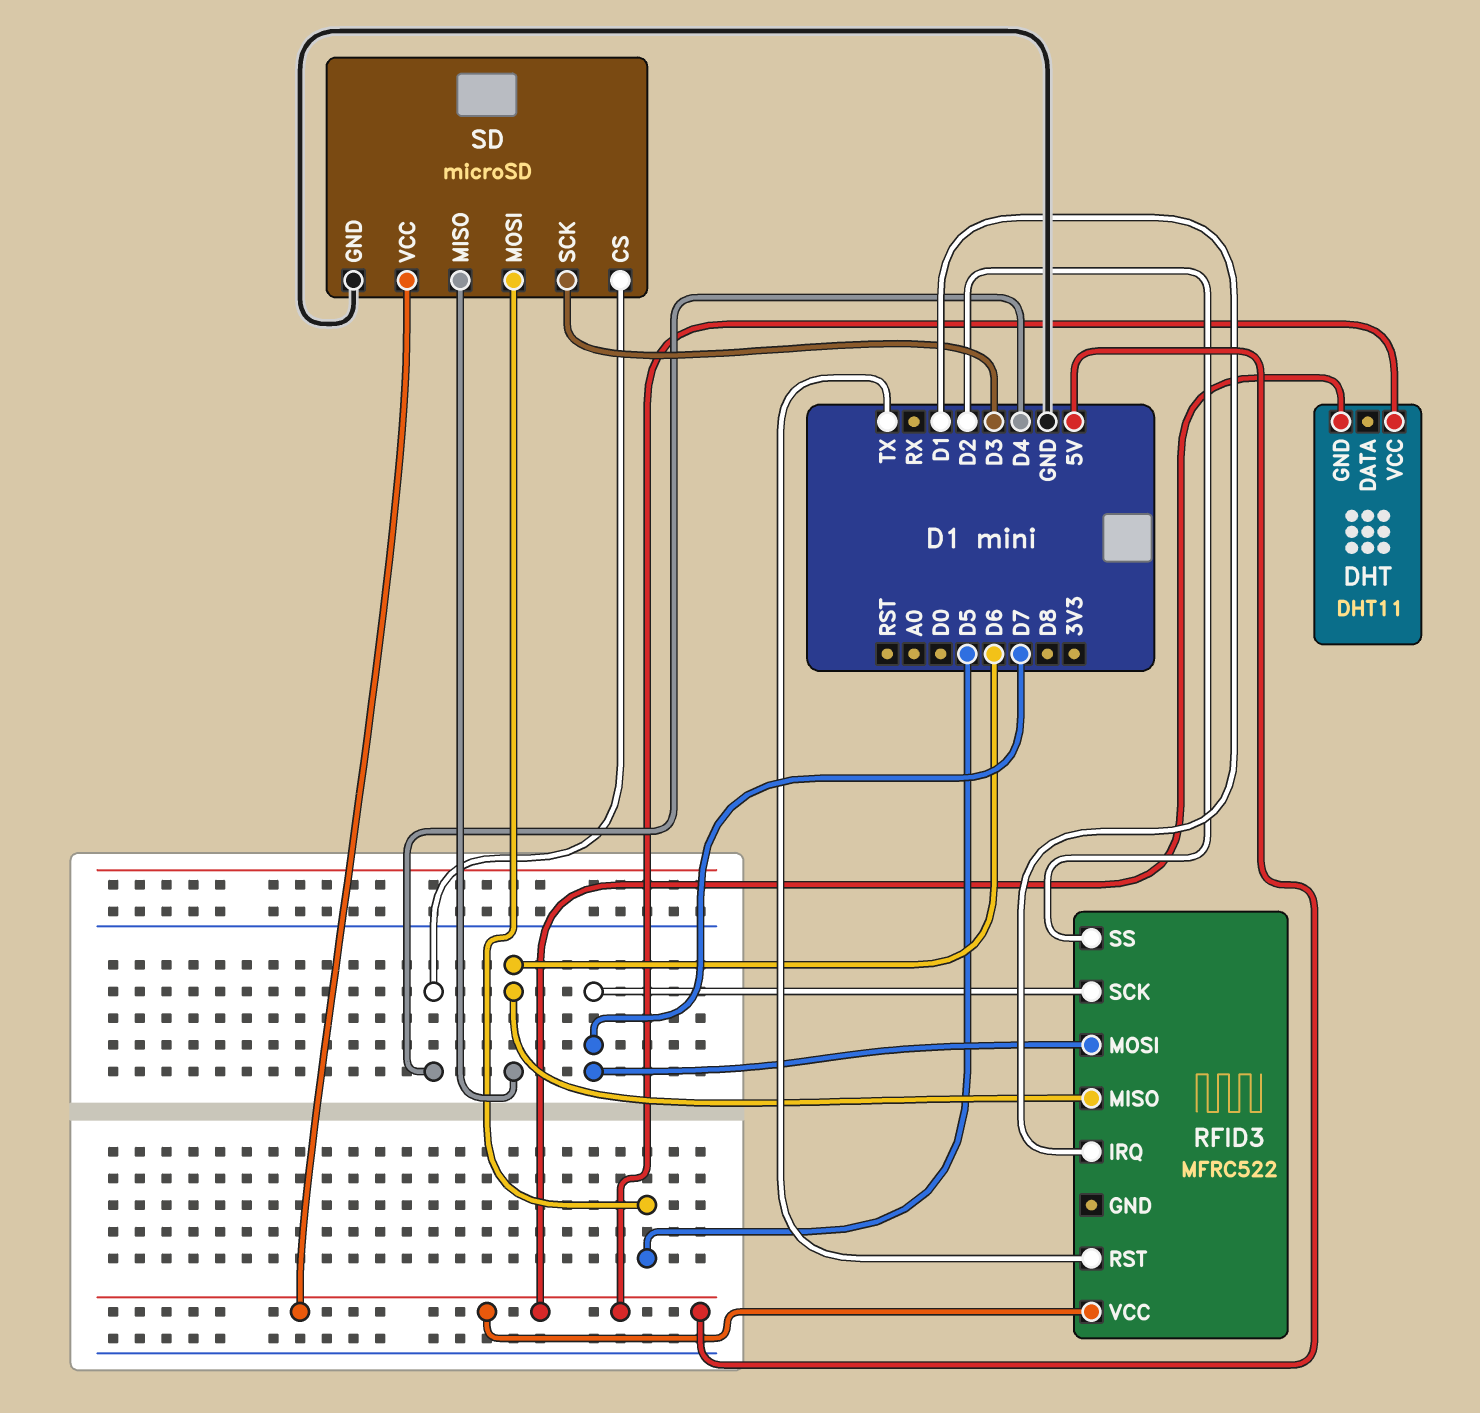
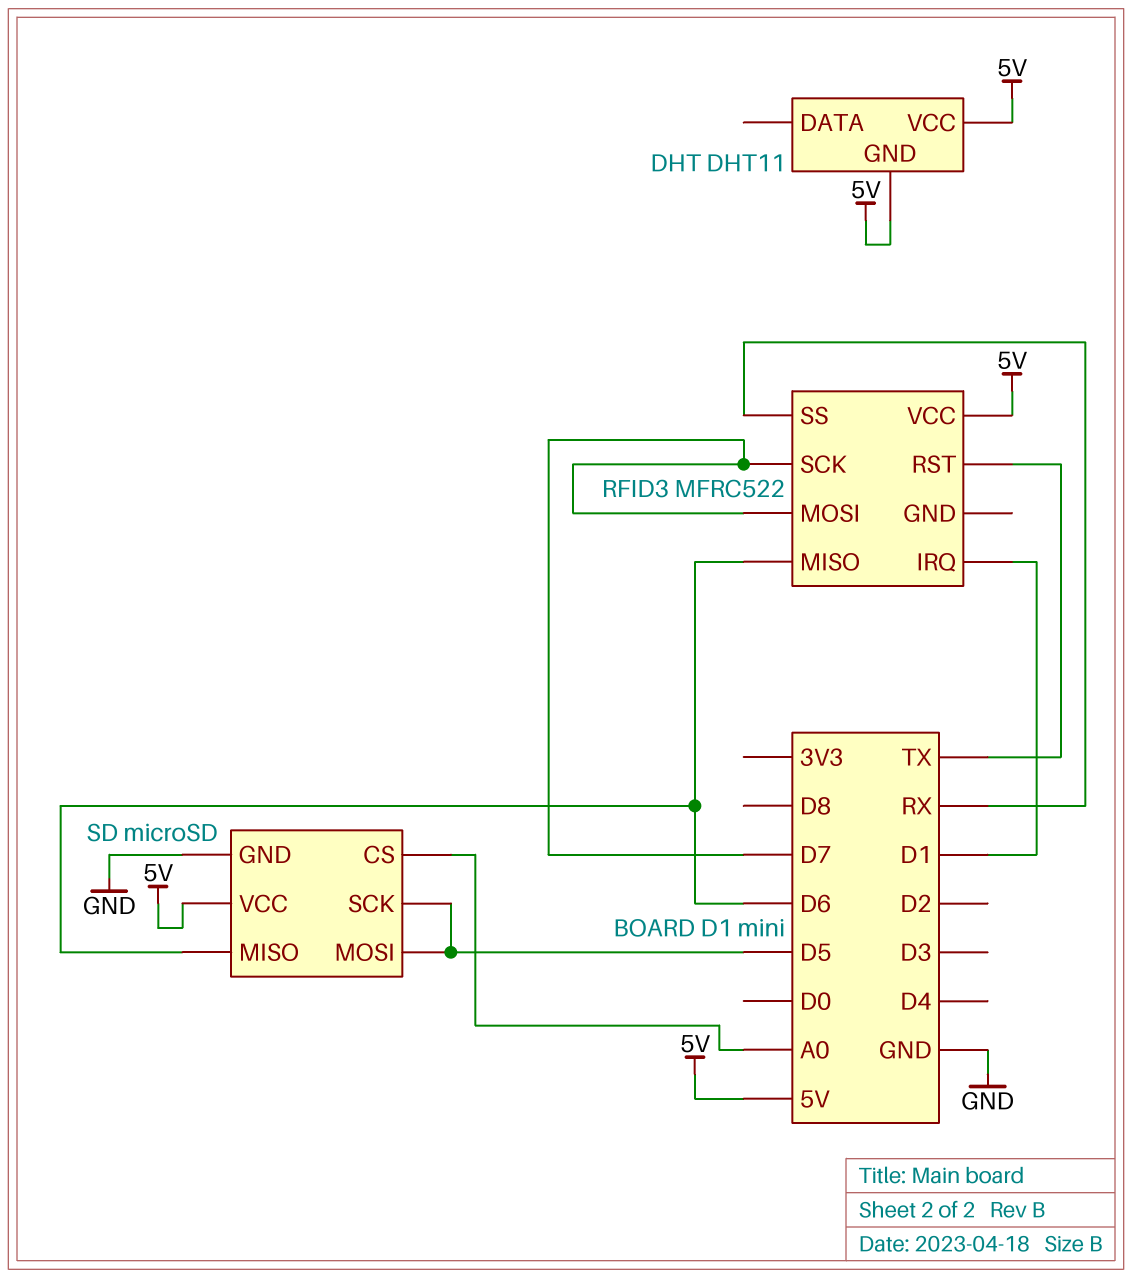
RFID3 pin SS: D2 -> RX
SD pin CS: D4 -> A0
SD pin SCK: D3 -> D5

